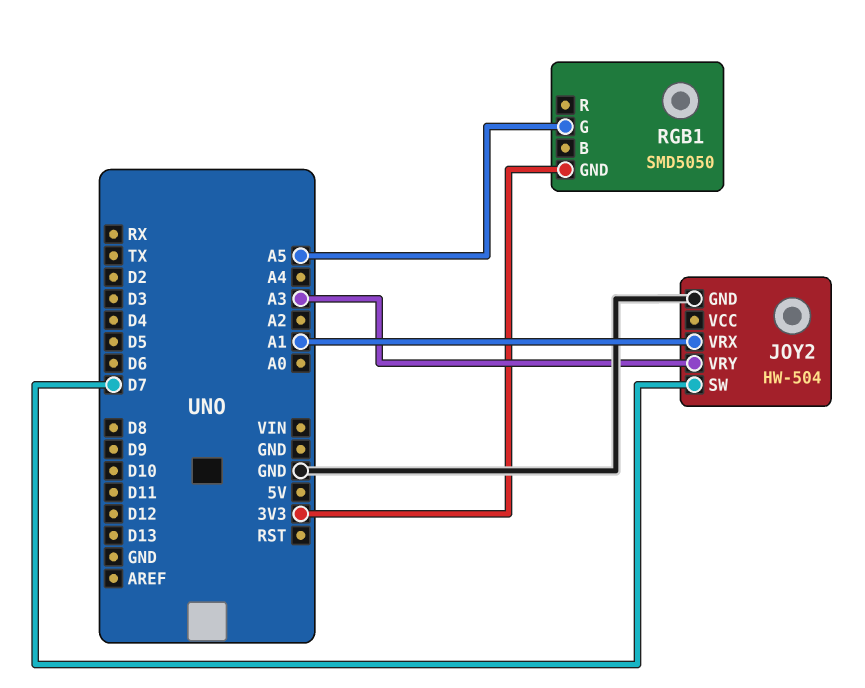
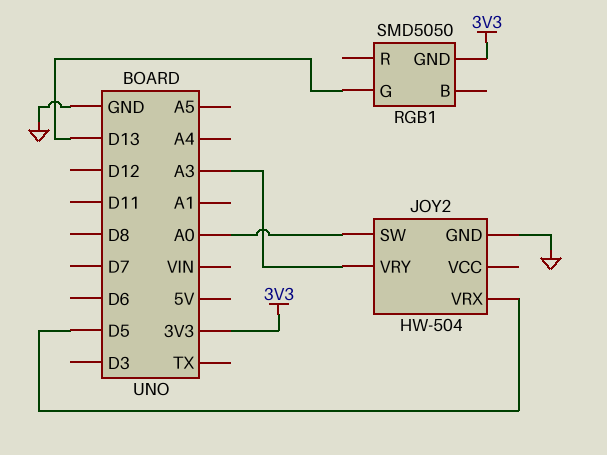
JOY2 pin SW: D7 -> A0
JOY2 pin VRX: A1 -> D5
RGB1 pin G: A5 -> D13

